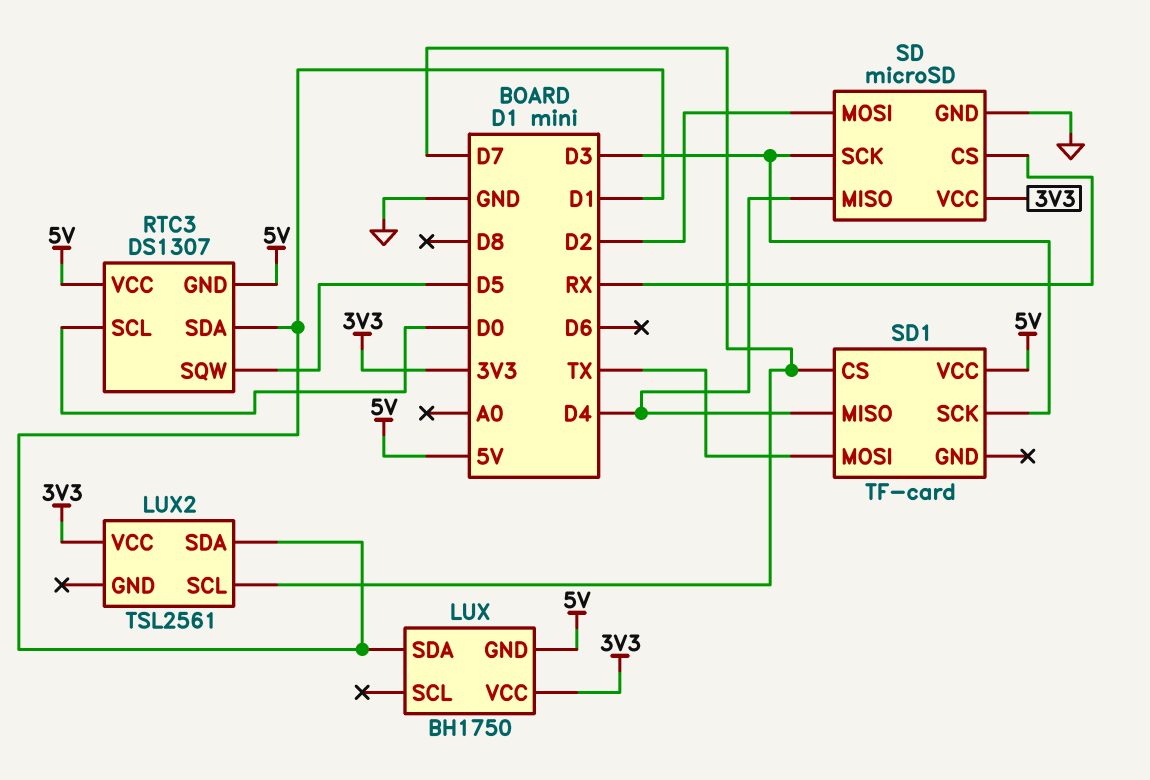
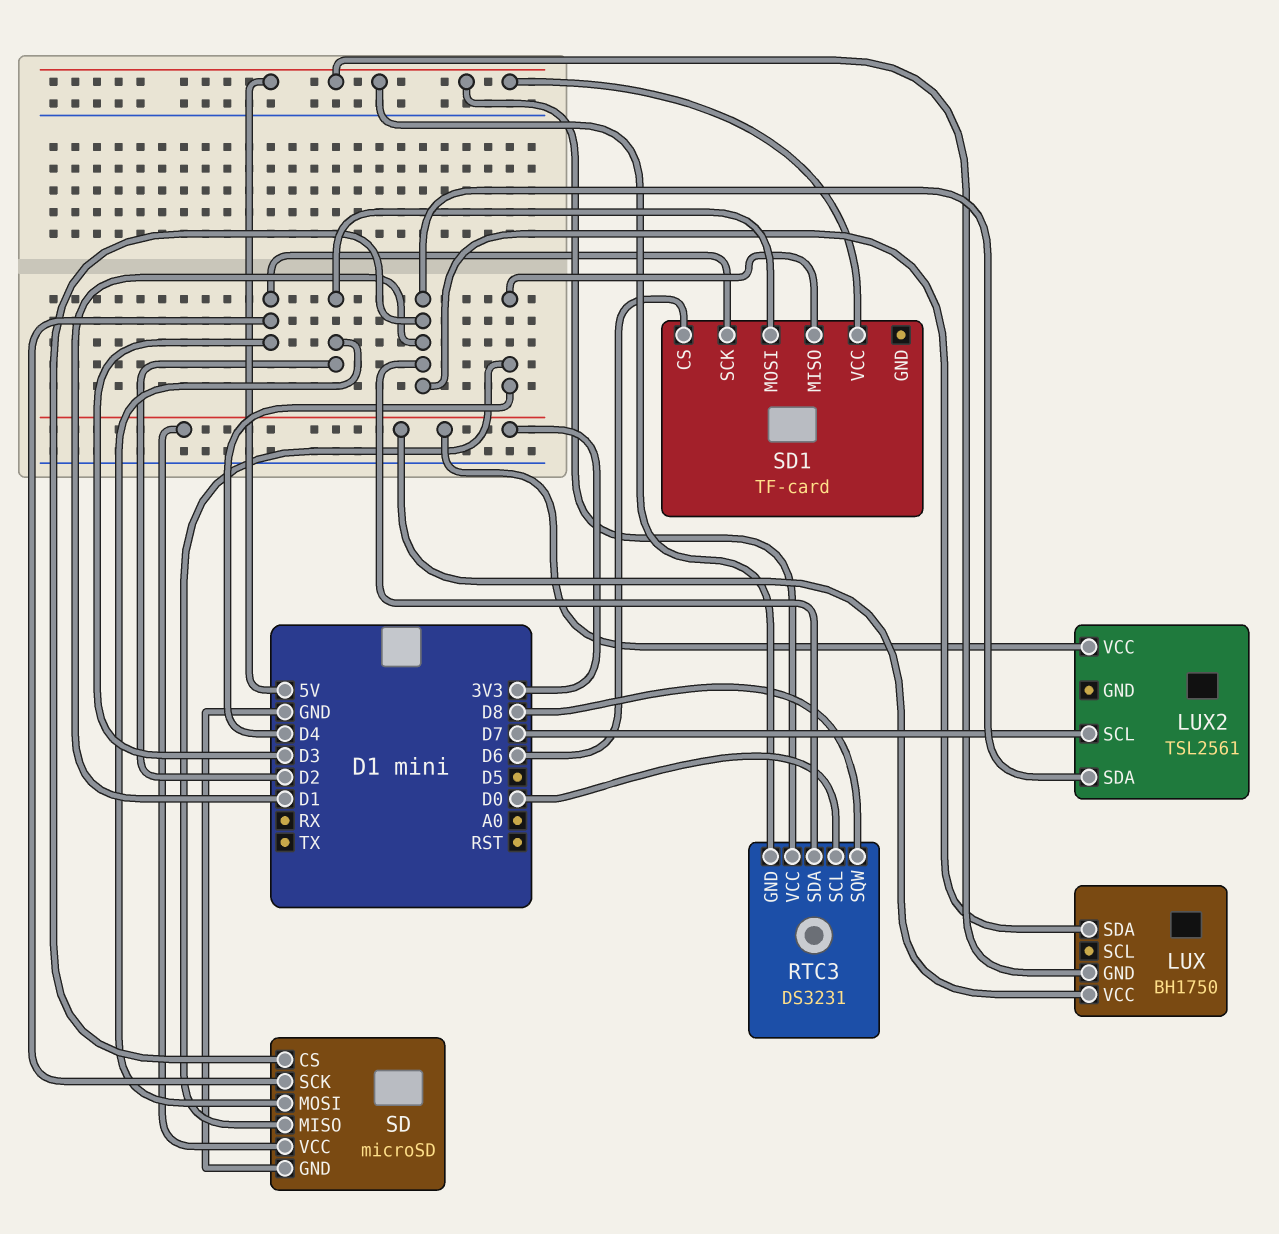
RTC3: DS1307 -> DS3231
RTC3 pin SQW: D5 -> D8
SD pin CS: RX -> D1
SD1 pin CS: D7 -> D6
SD1 pin MOSI: TX -> D2

